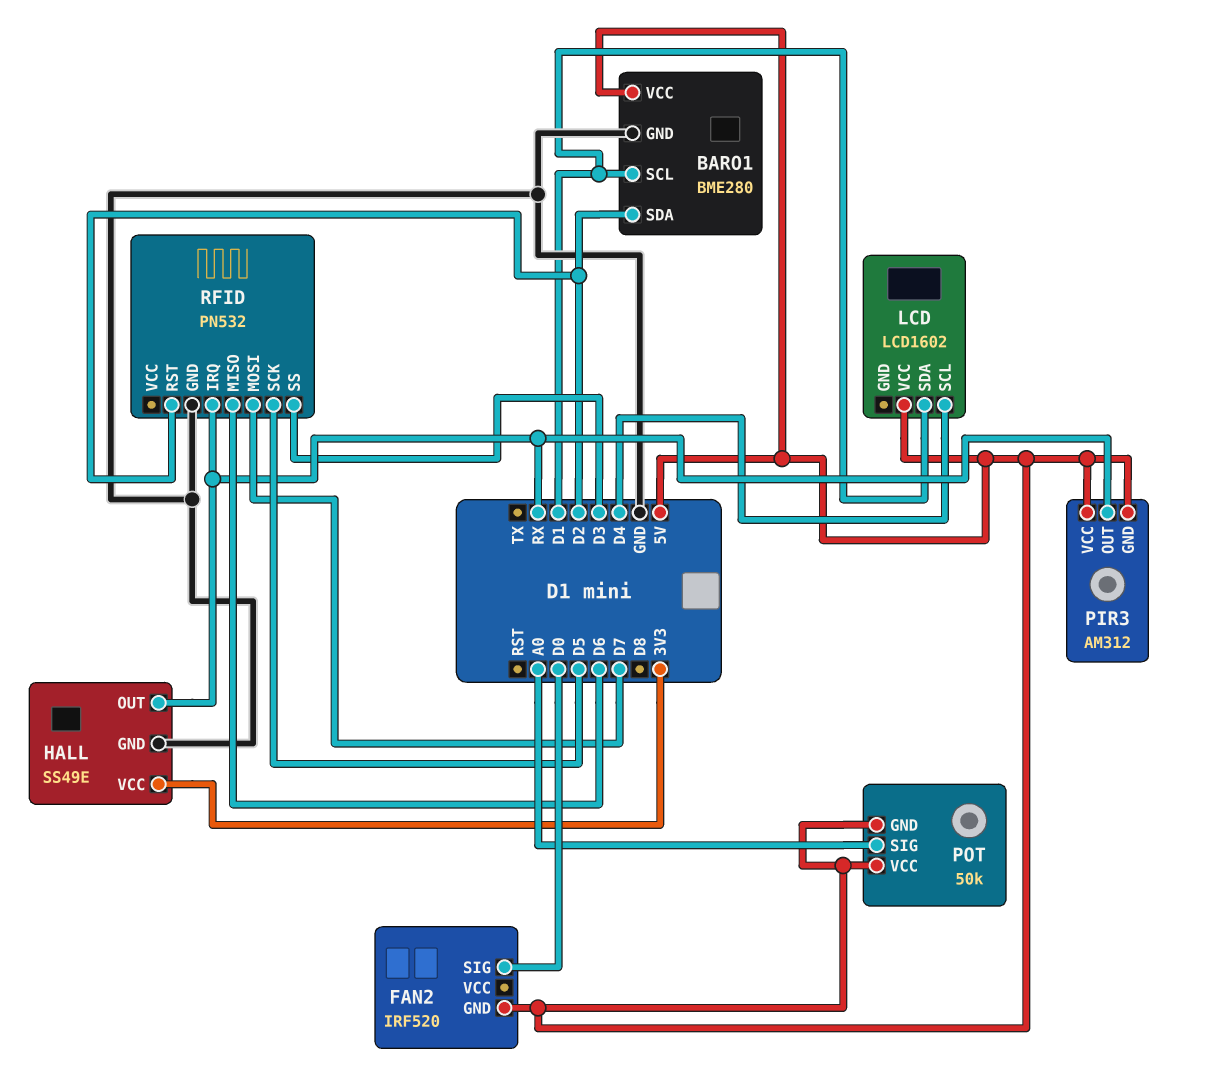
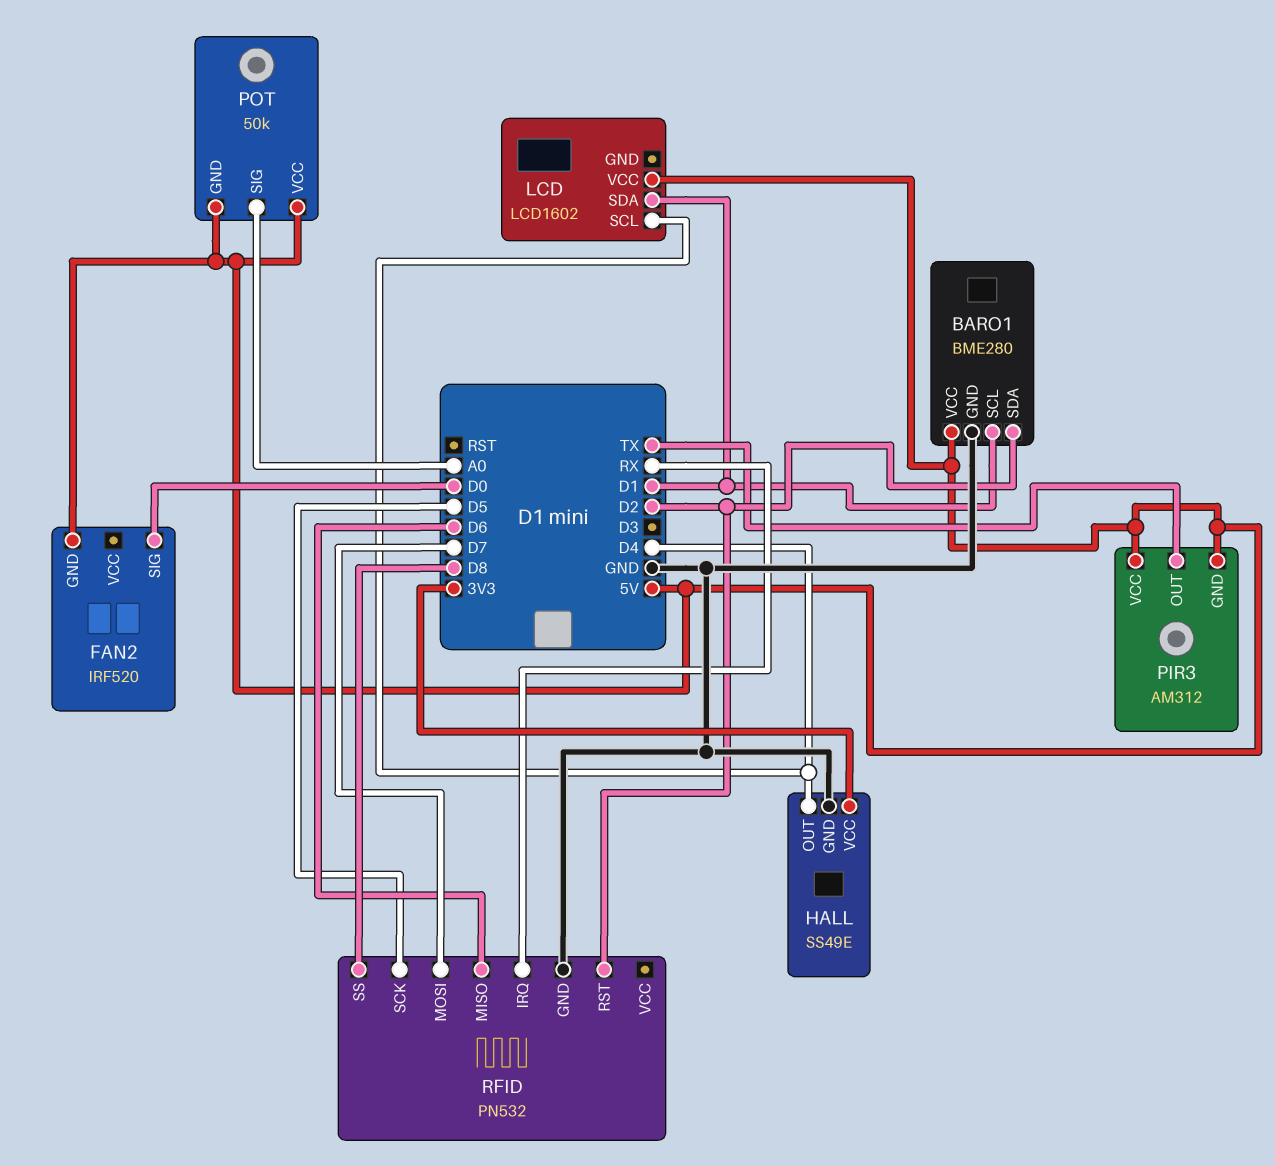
HALL pin OUT: RX -> D4
PIR3 pin OUT: RX -> TX
RFID pin SS: D3 -> D8

